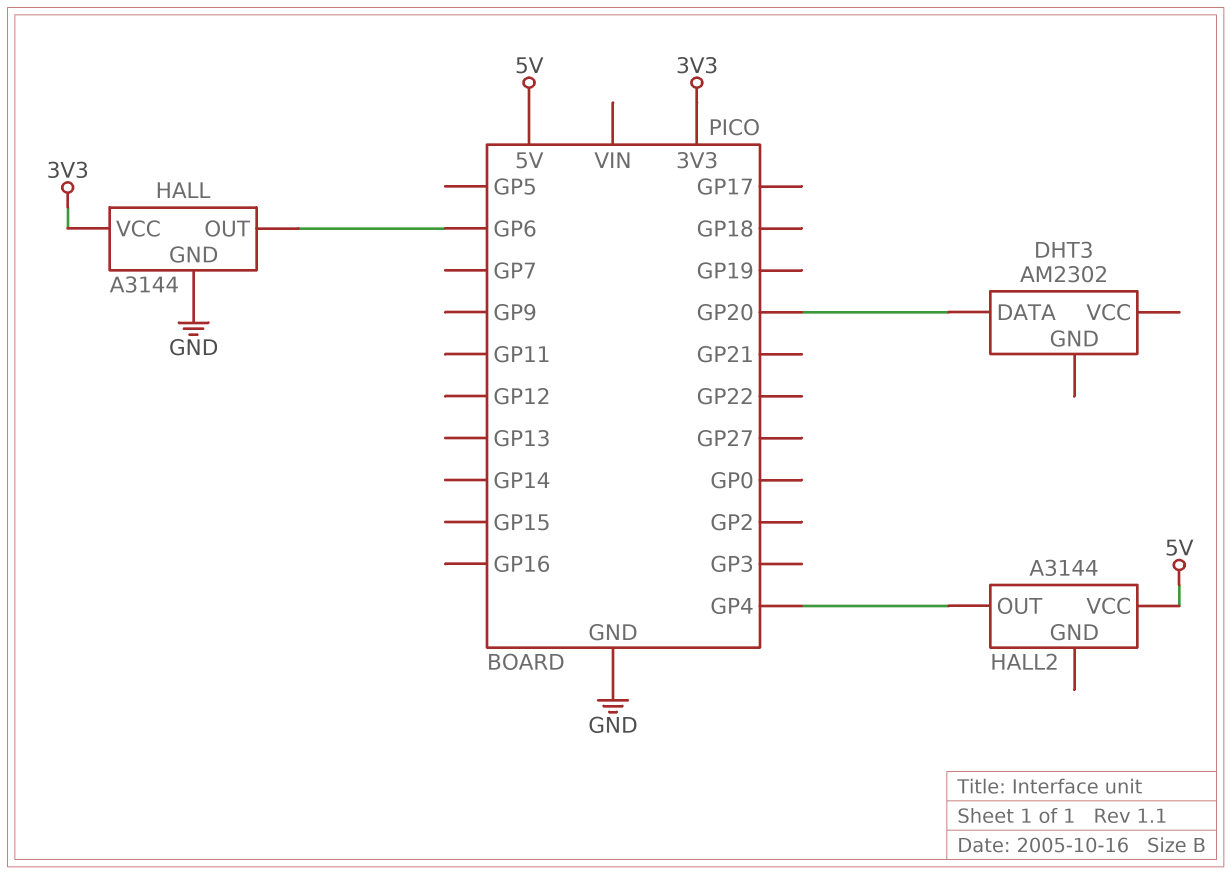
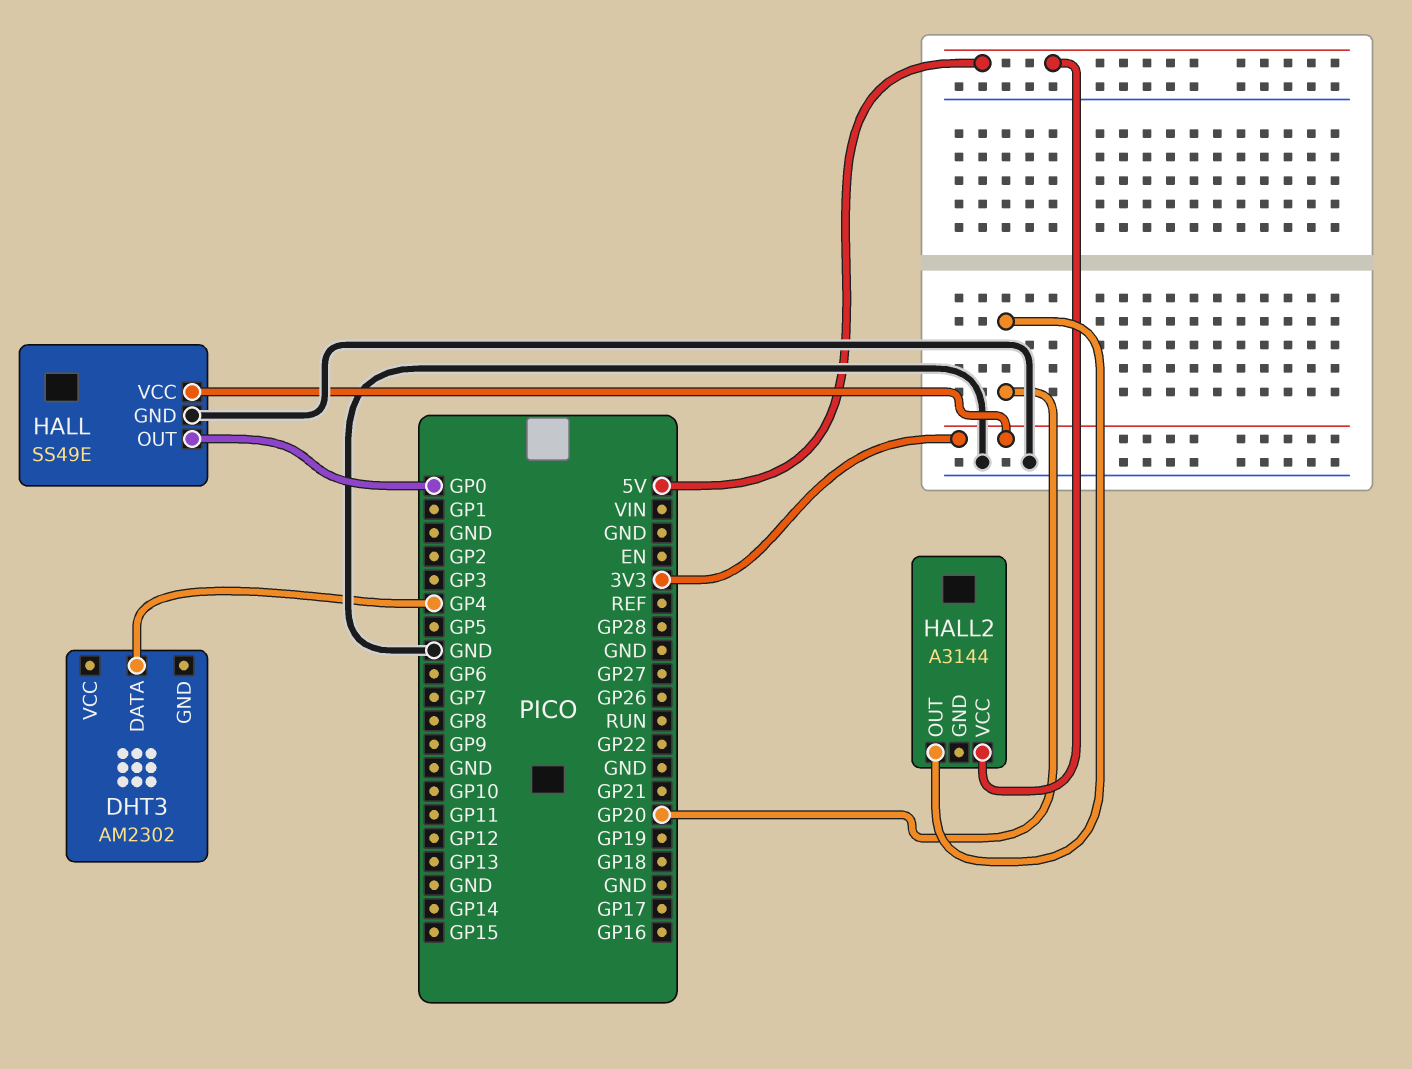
DHT3 pin DATA: GP20 -> GP4
HALL: A3144 -> SS49E
HALL pin OUT: GP6 -> GP0
HALL2 pin OUT: GP4 -> GP20

